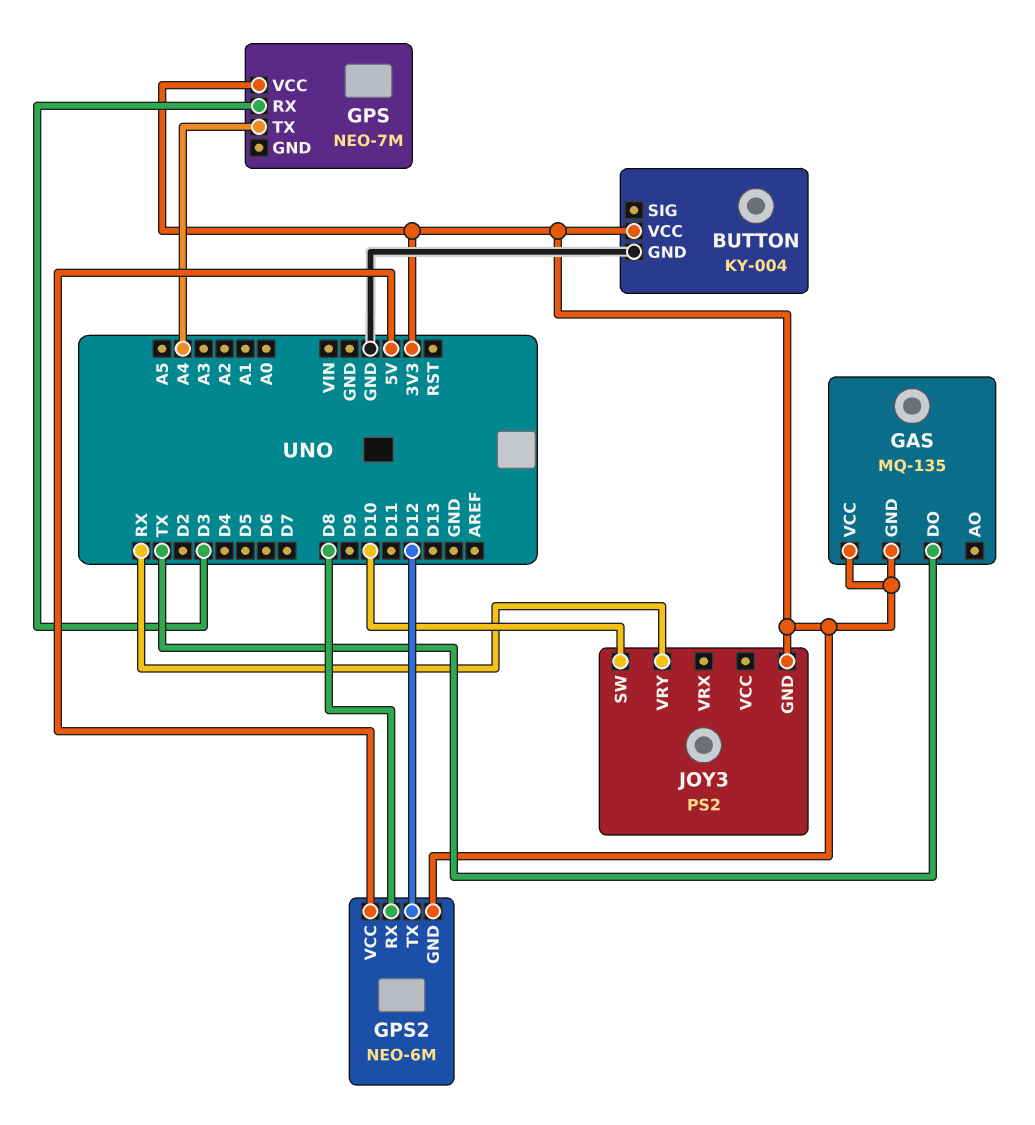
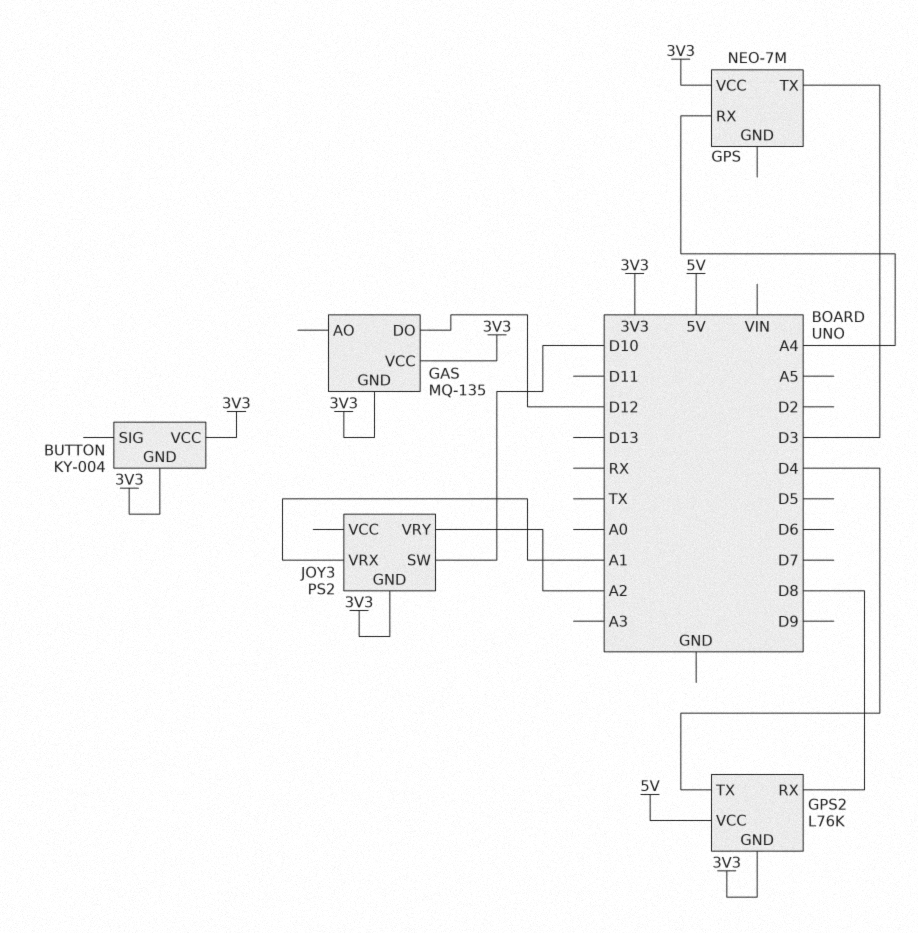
BUTTON pin GND: GND -> 3V3
GAS pin DO: TX -> D12
GPS pin RX: D3 -> A4
GPS pin TX: A4 -> D3
GPS2: NEO-6M -> L76K
GPS2 pin TX: D12 -> D4
JOY3 pin VRX: none -> A1
JOY3 pin VRY: RX -> A2

